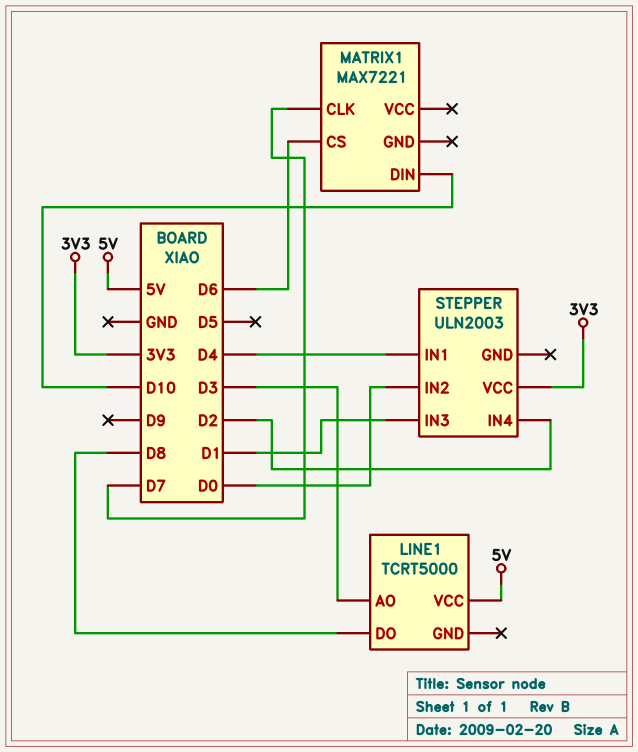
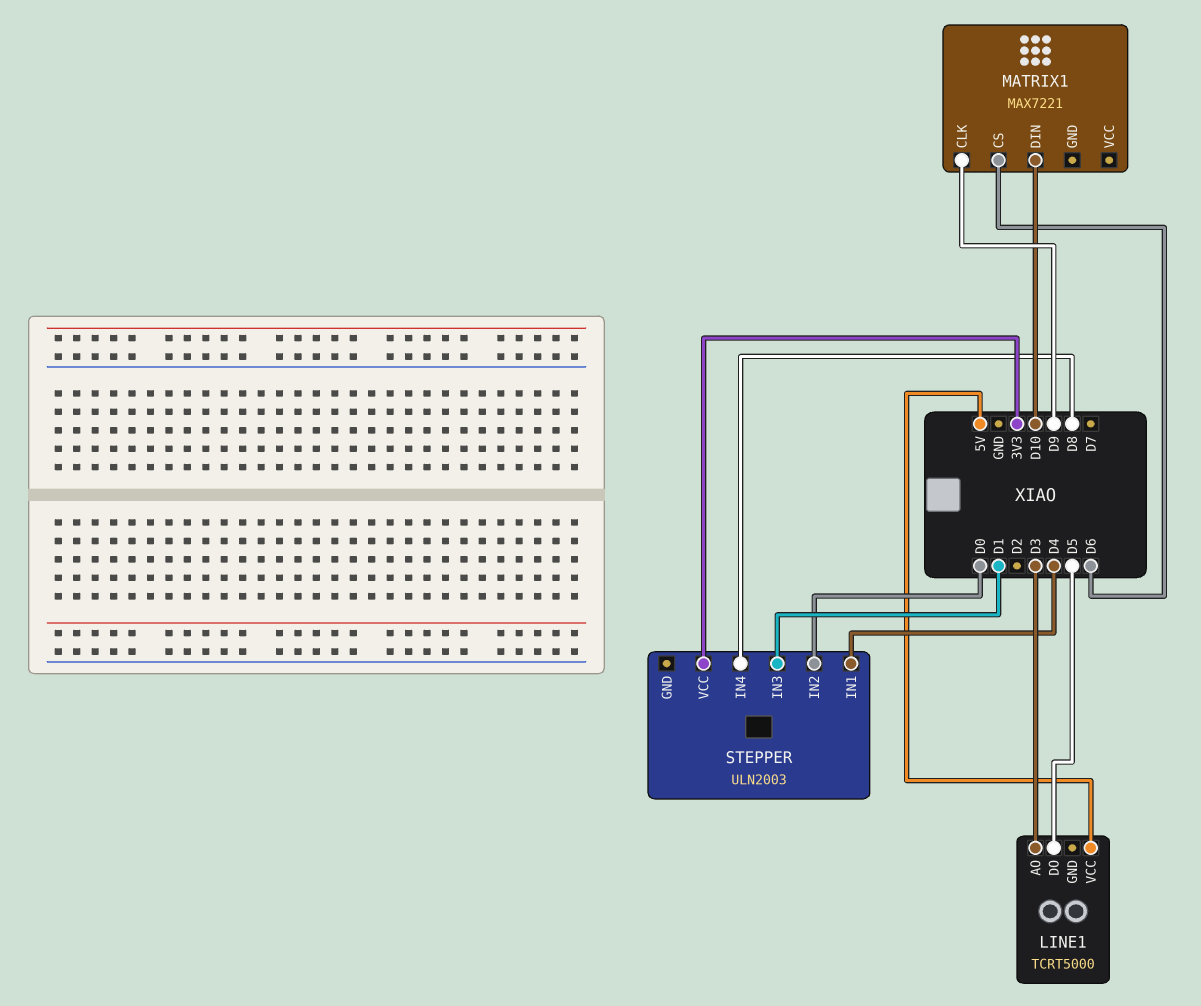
LINE1 pin DO: D8 -> D5
MATRIX1 pin CLK: D7 -> D9
STEPPER pin IN4: D2 -> D8

